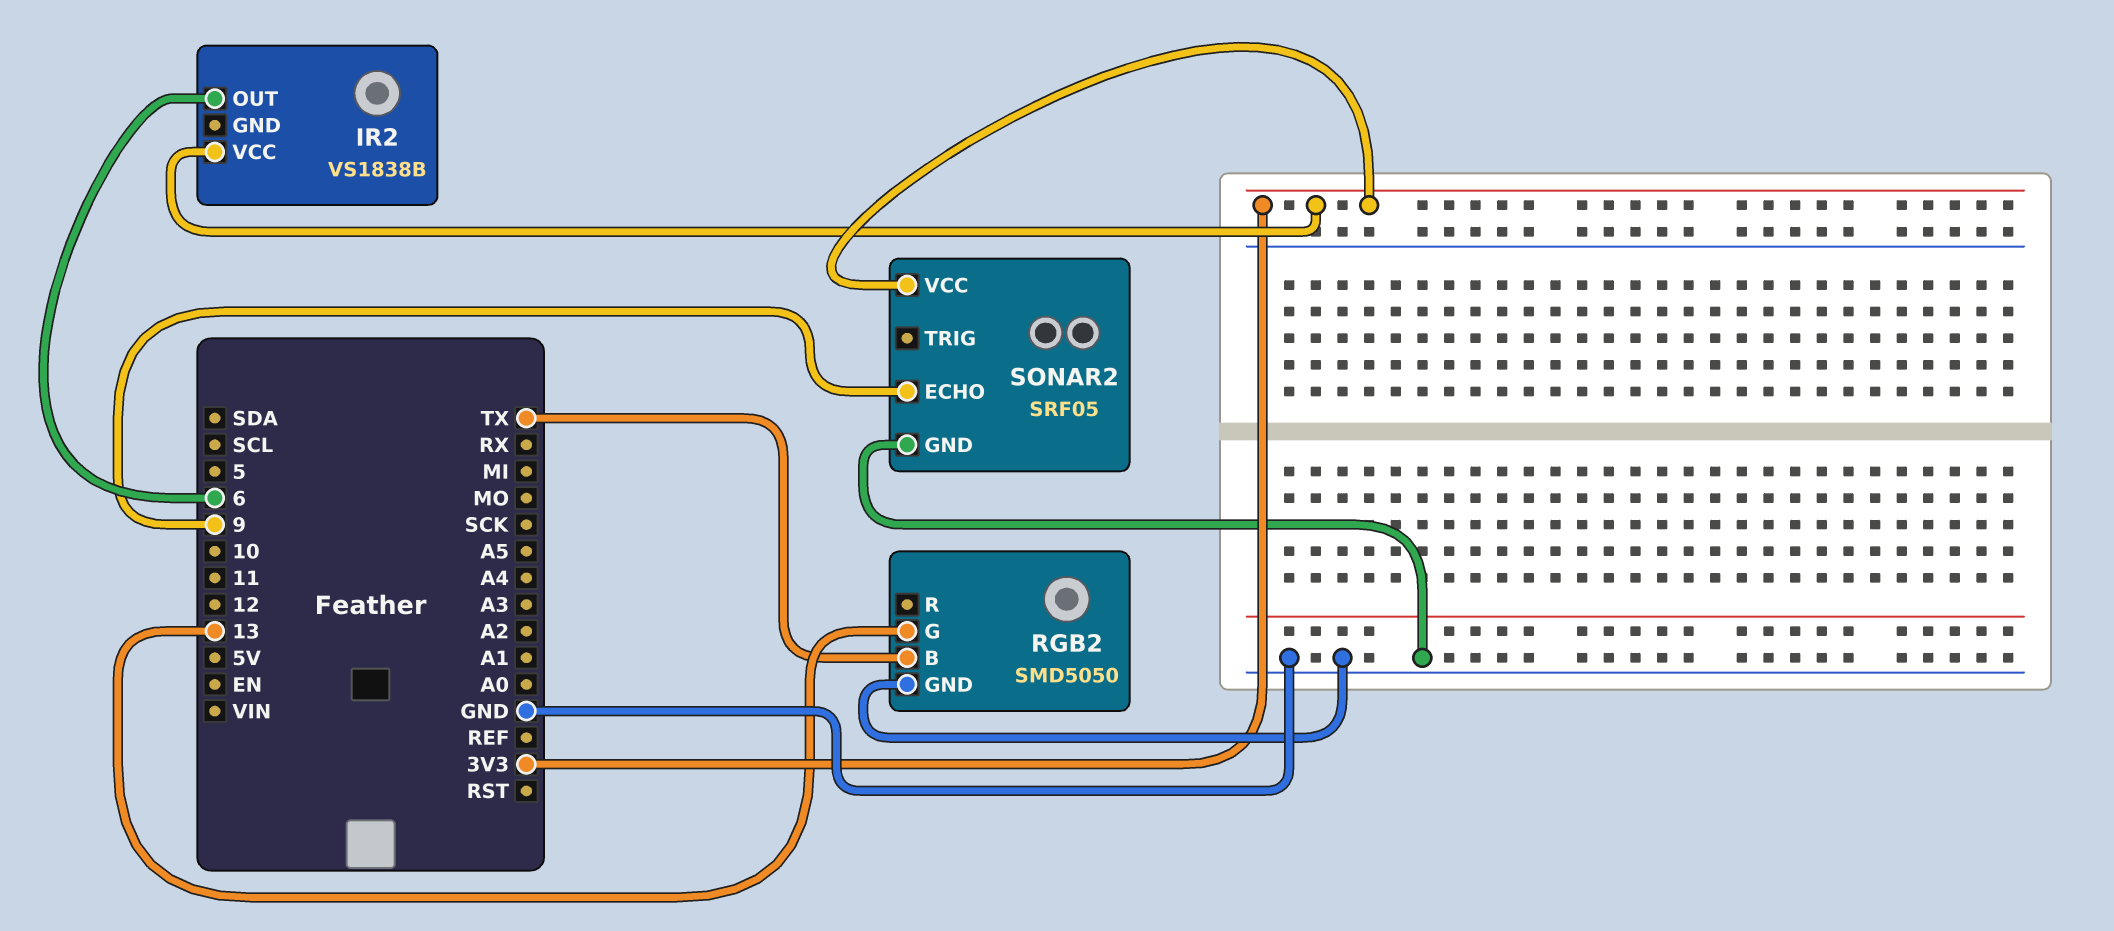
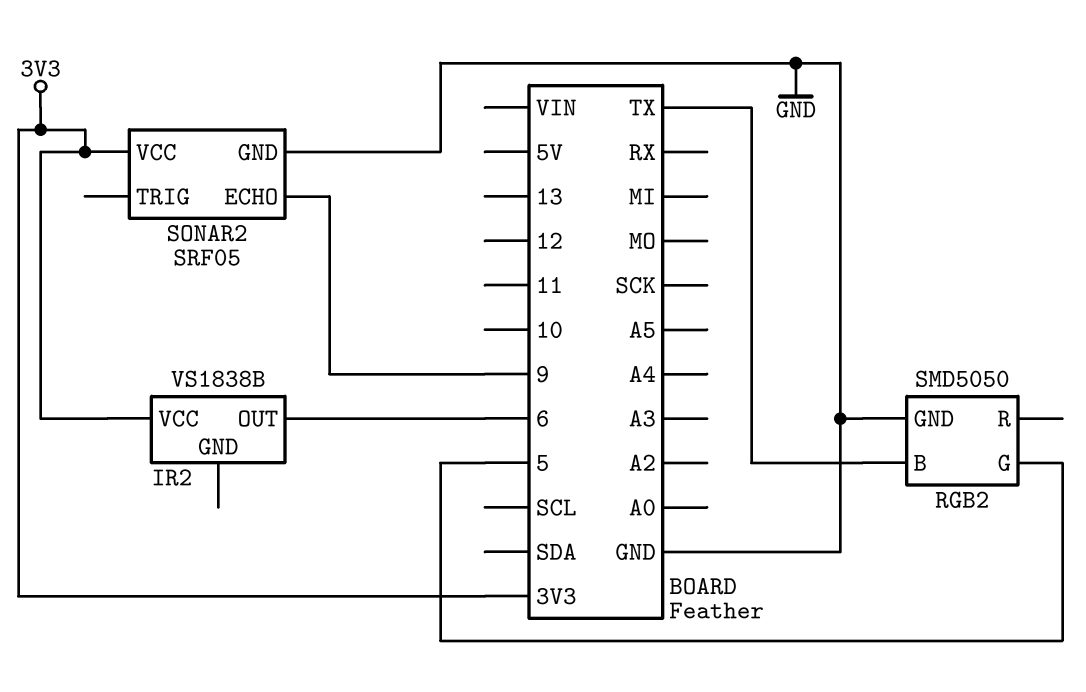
RGB2 pin G: 13 -> 5

